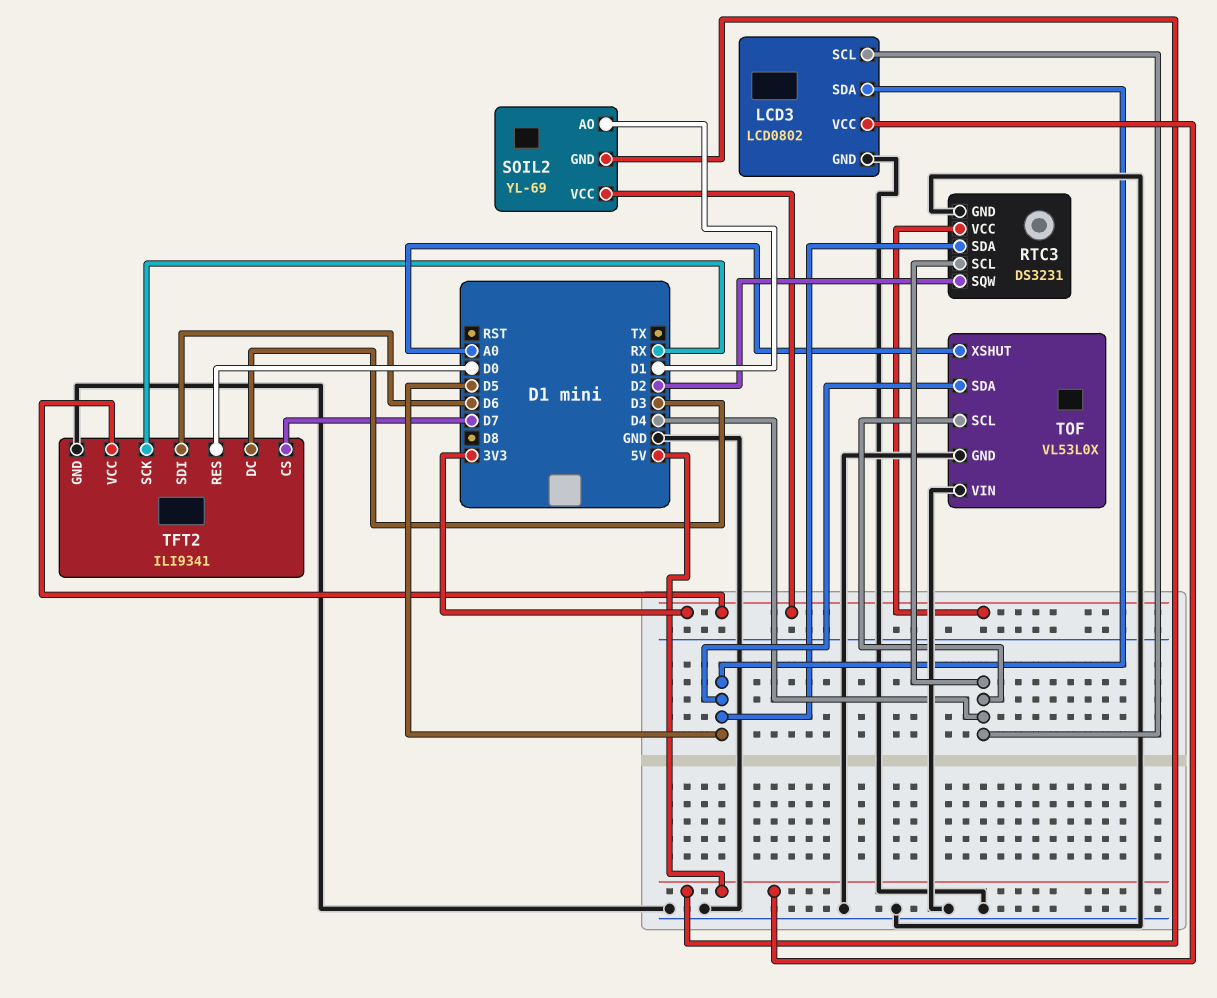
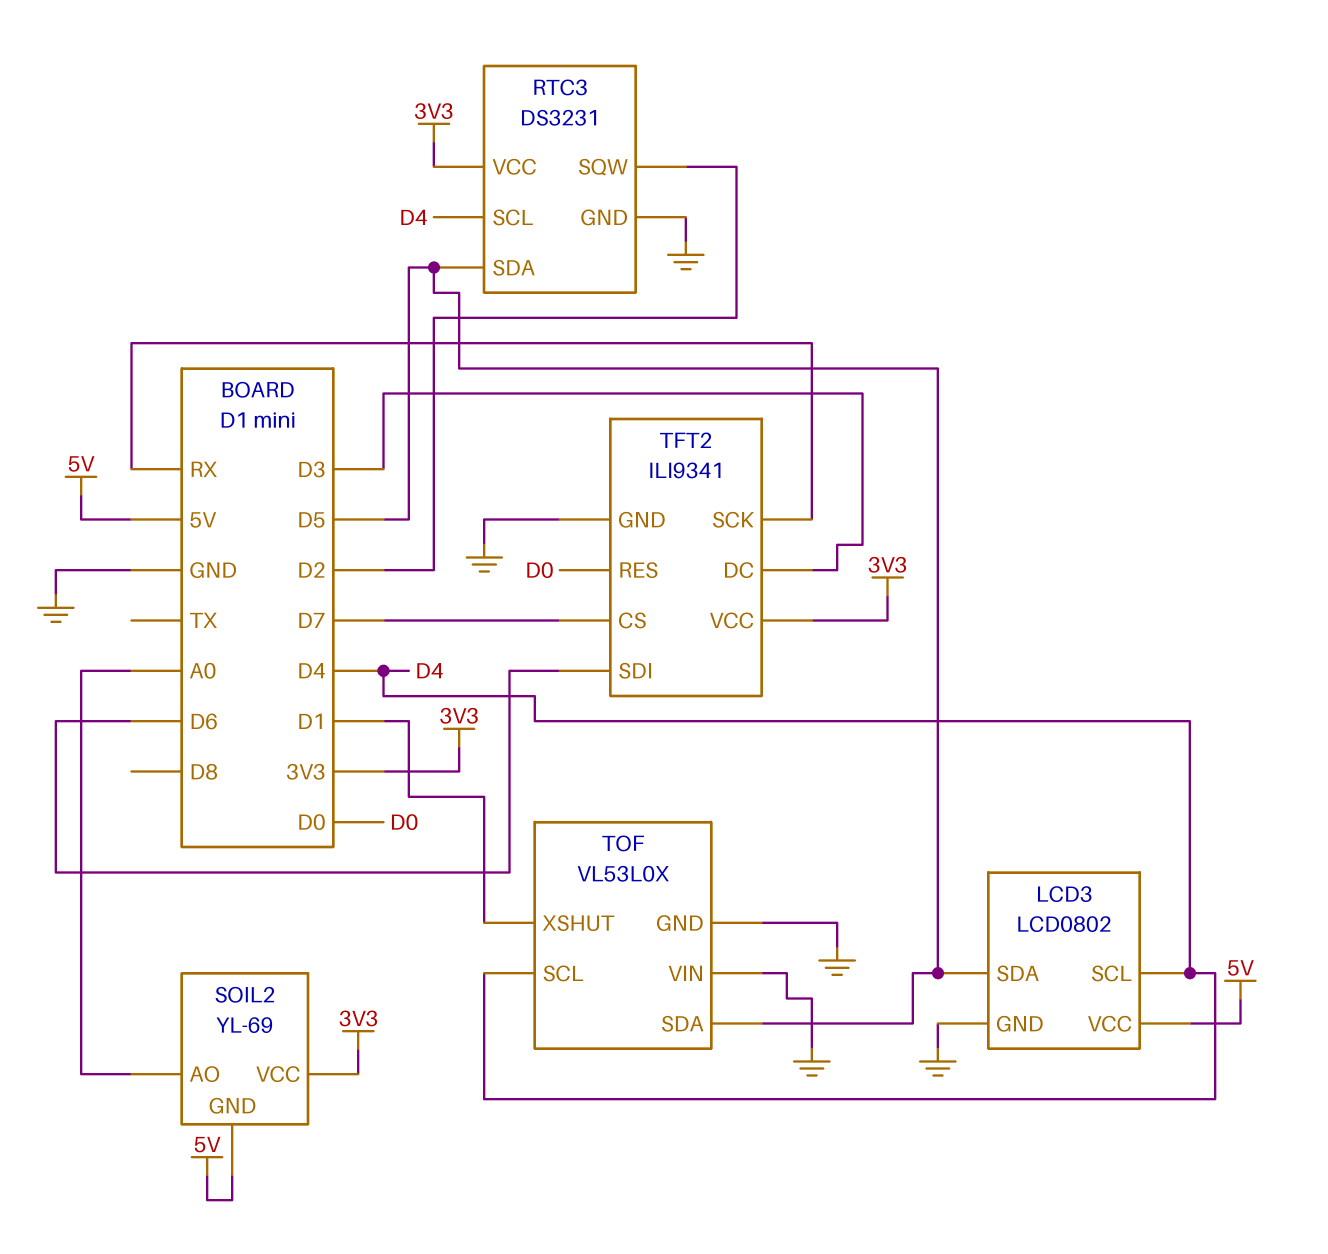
SOIL2 pin AO: D1 -> A0
TOF pin XSHUT: A0 -> D1

